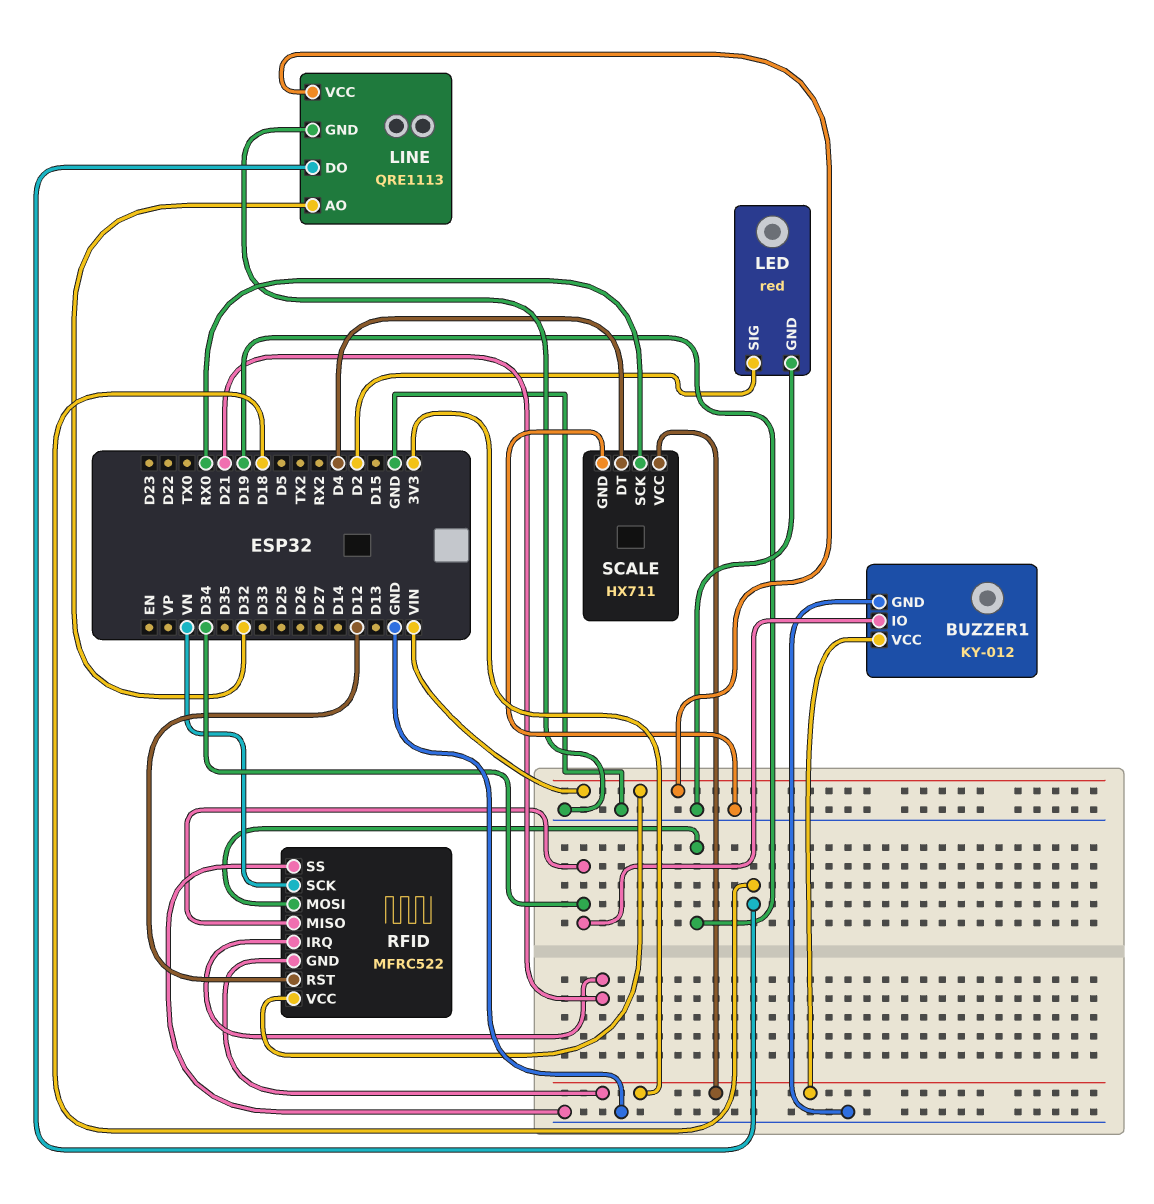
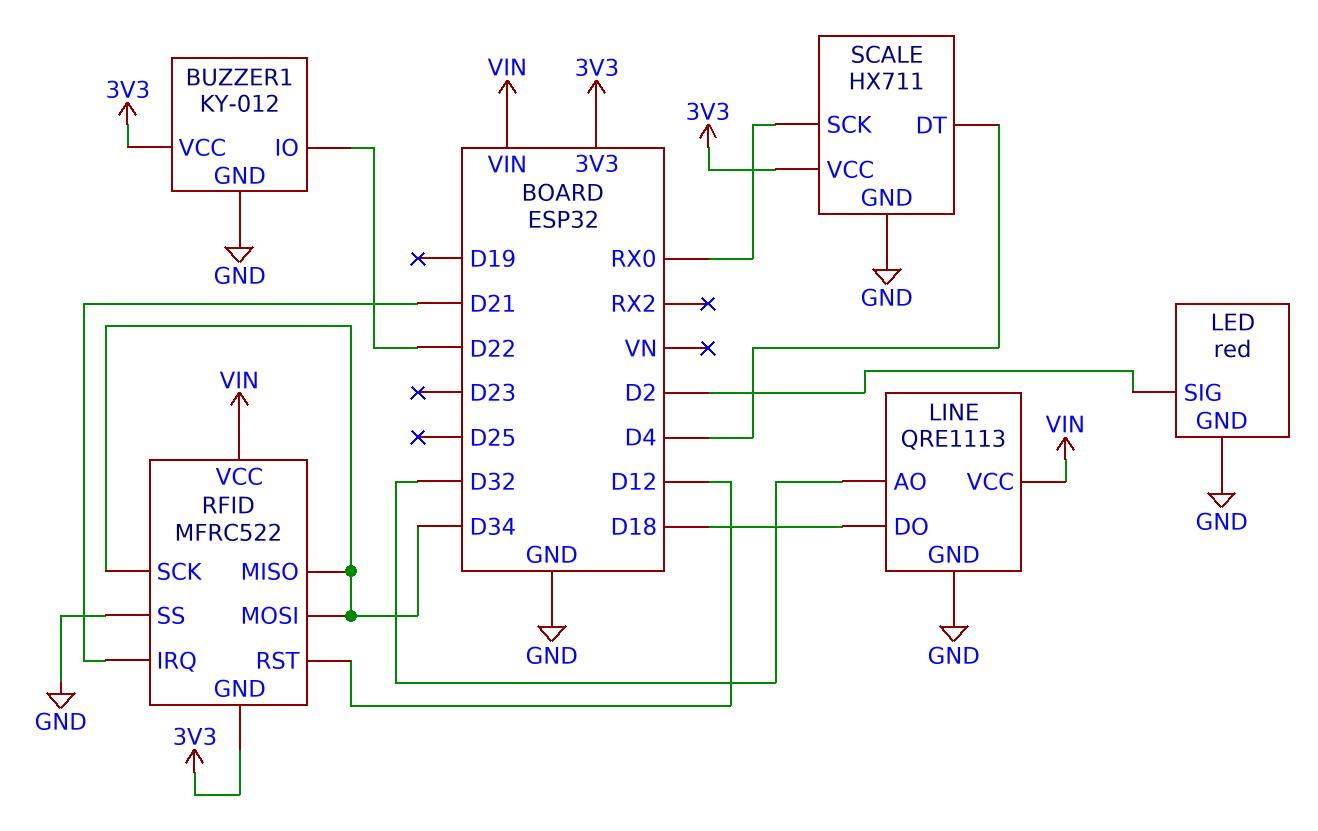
BUZZER1 pin IO: D34 -> D22
RFID pin MOSI: D19 -> D34
RFID pin SCK: VN -> D34

